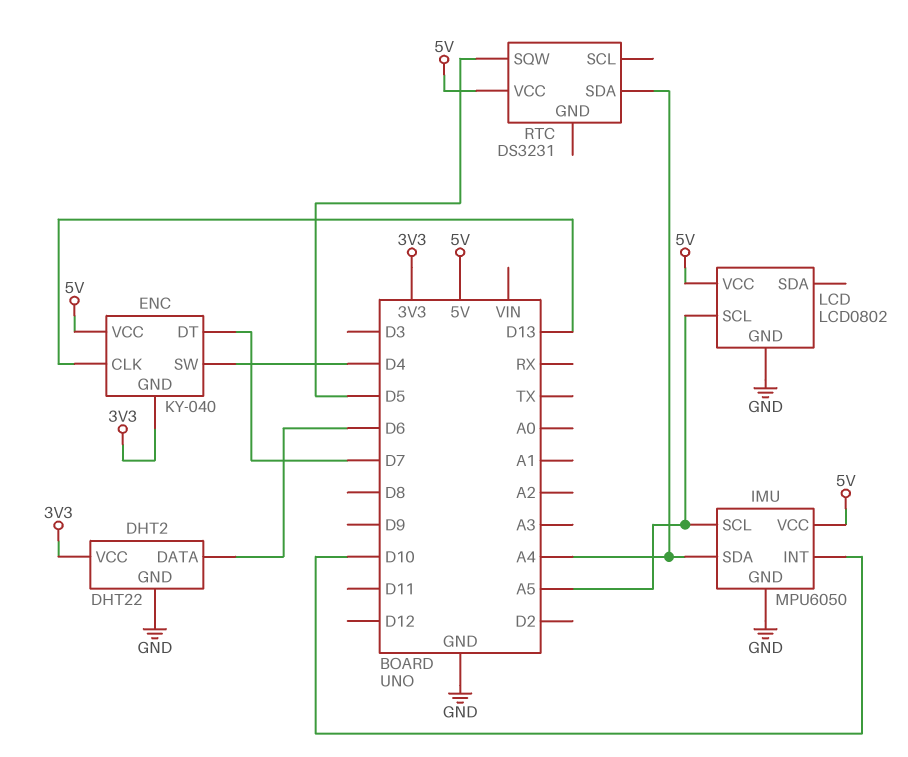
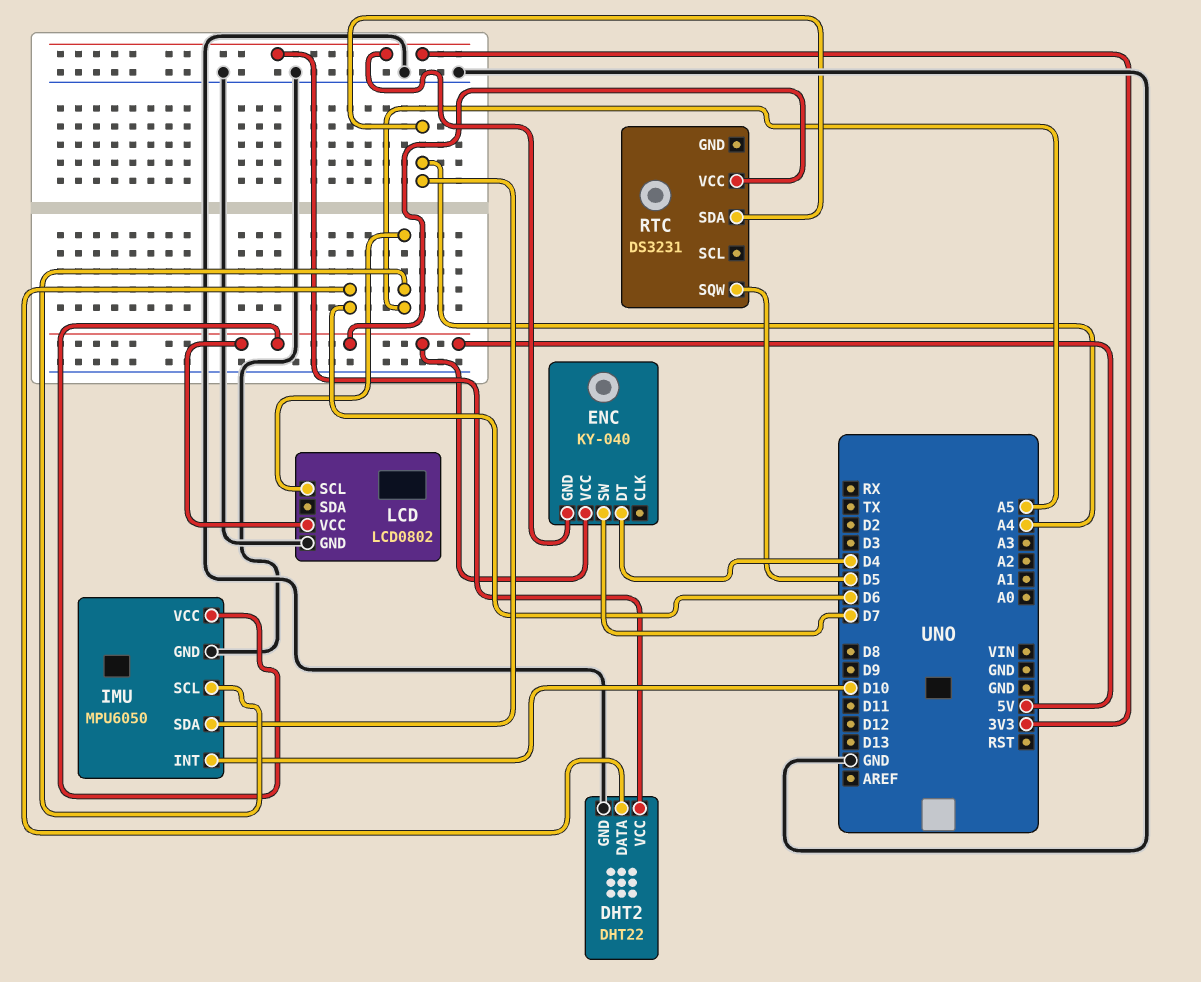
ENC pin CLK: D13 -> none
ENC pin DT: D7 -> D4
ENC pin SW: D4 -> D7

